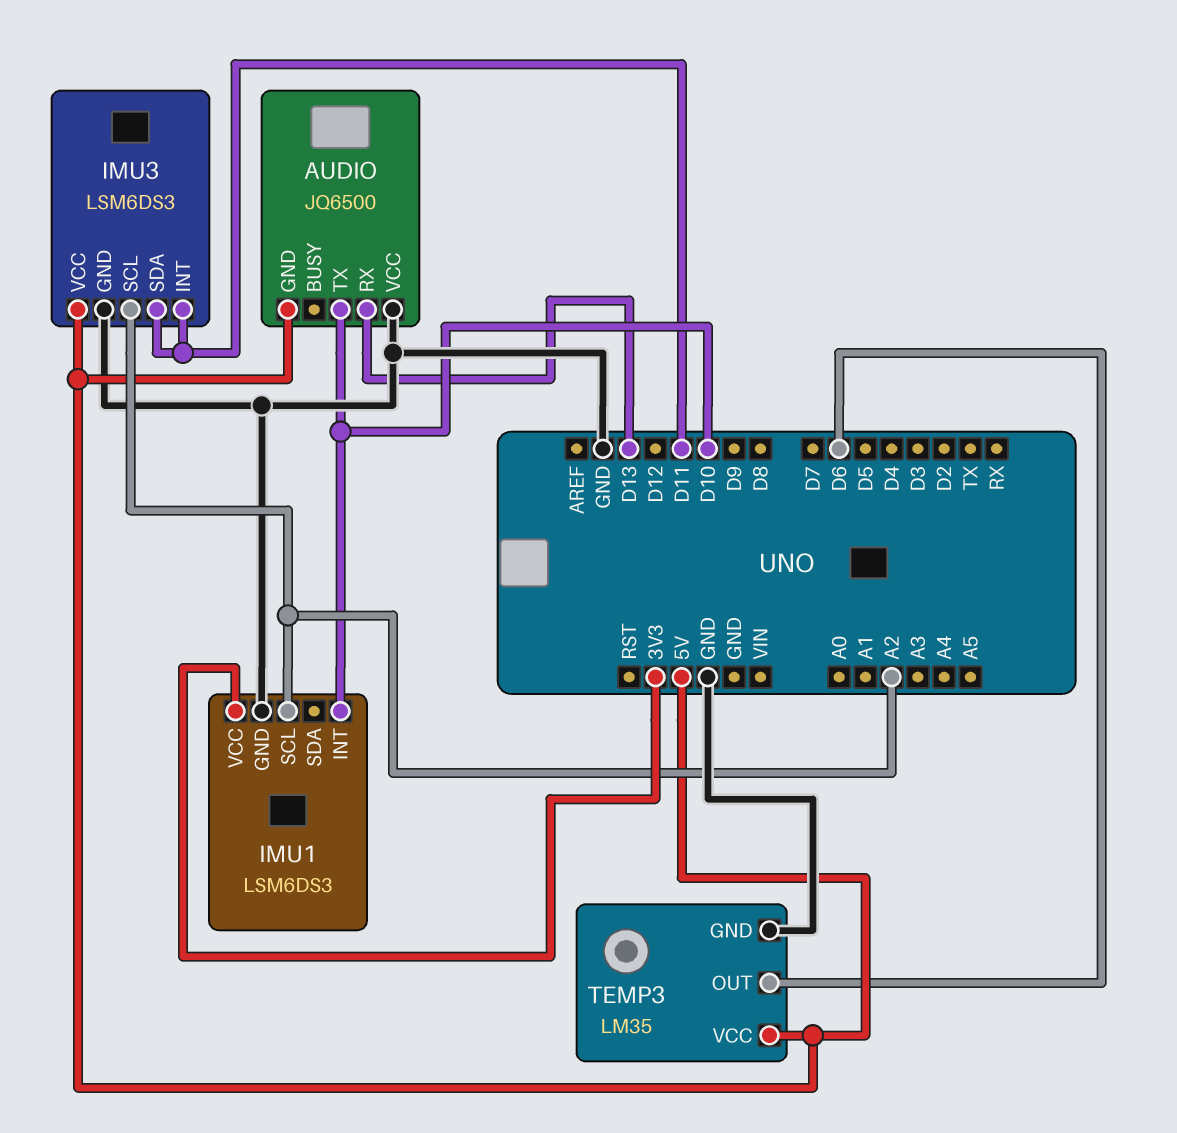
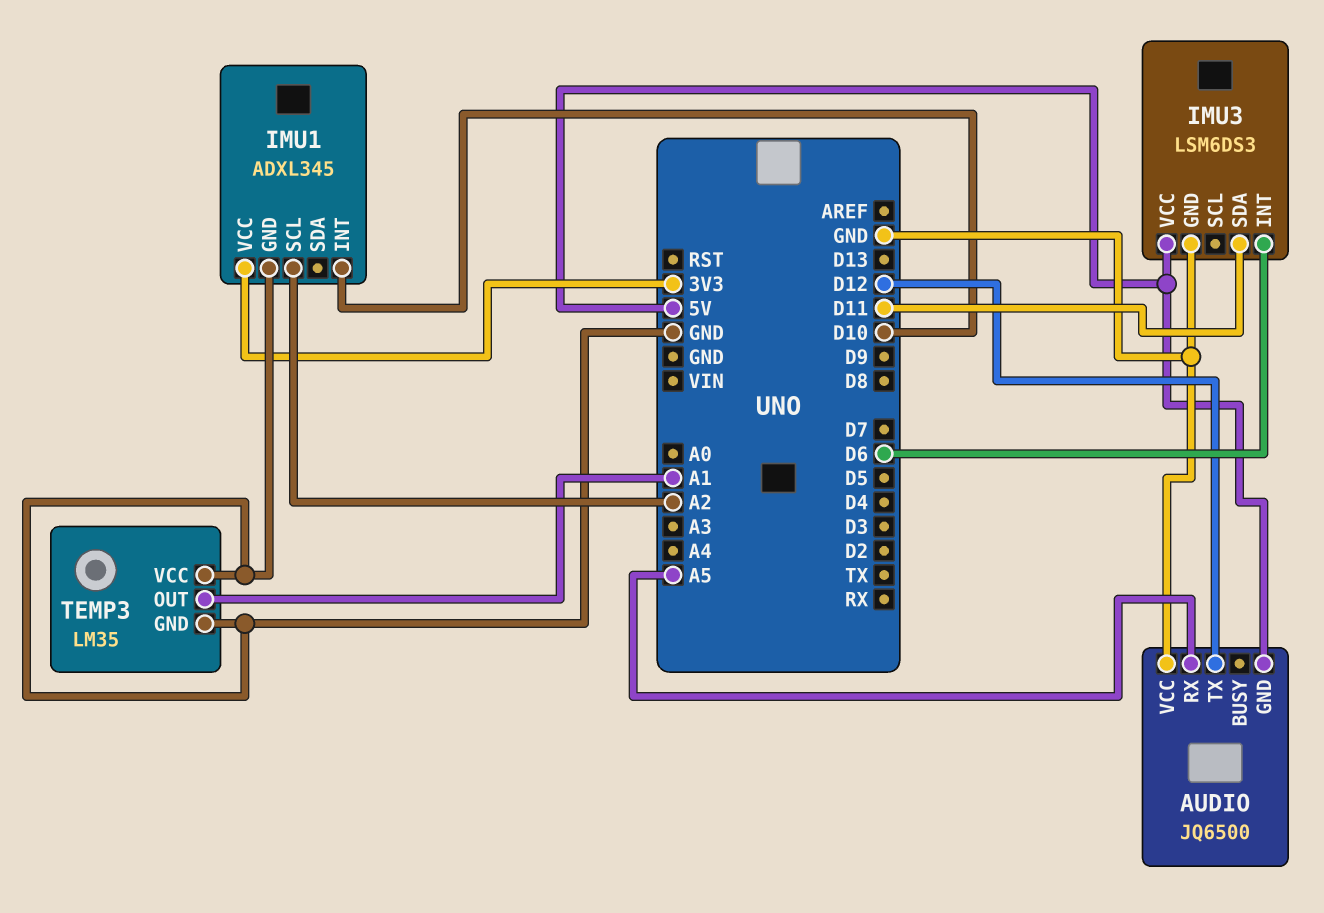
AUDIO pin RX: D13 -> A5
AUDIO pin TX: D10 -> D12
IMU1: LSM6DS3 -> ADXL345
IMU3 pin INT: D11 -> D6
IMU3 pin SCL: A2 -> none
TEMP3 pin OUT: D6 -> A1
TEMP3 pin VCC: 5V -> GND

